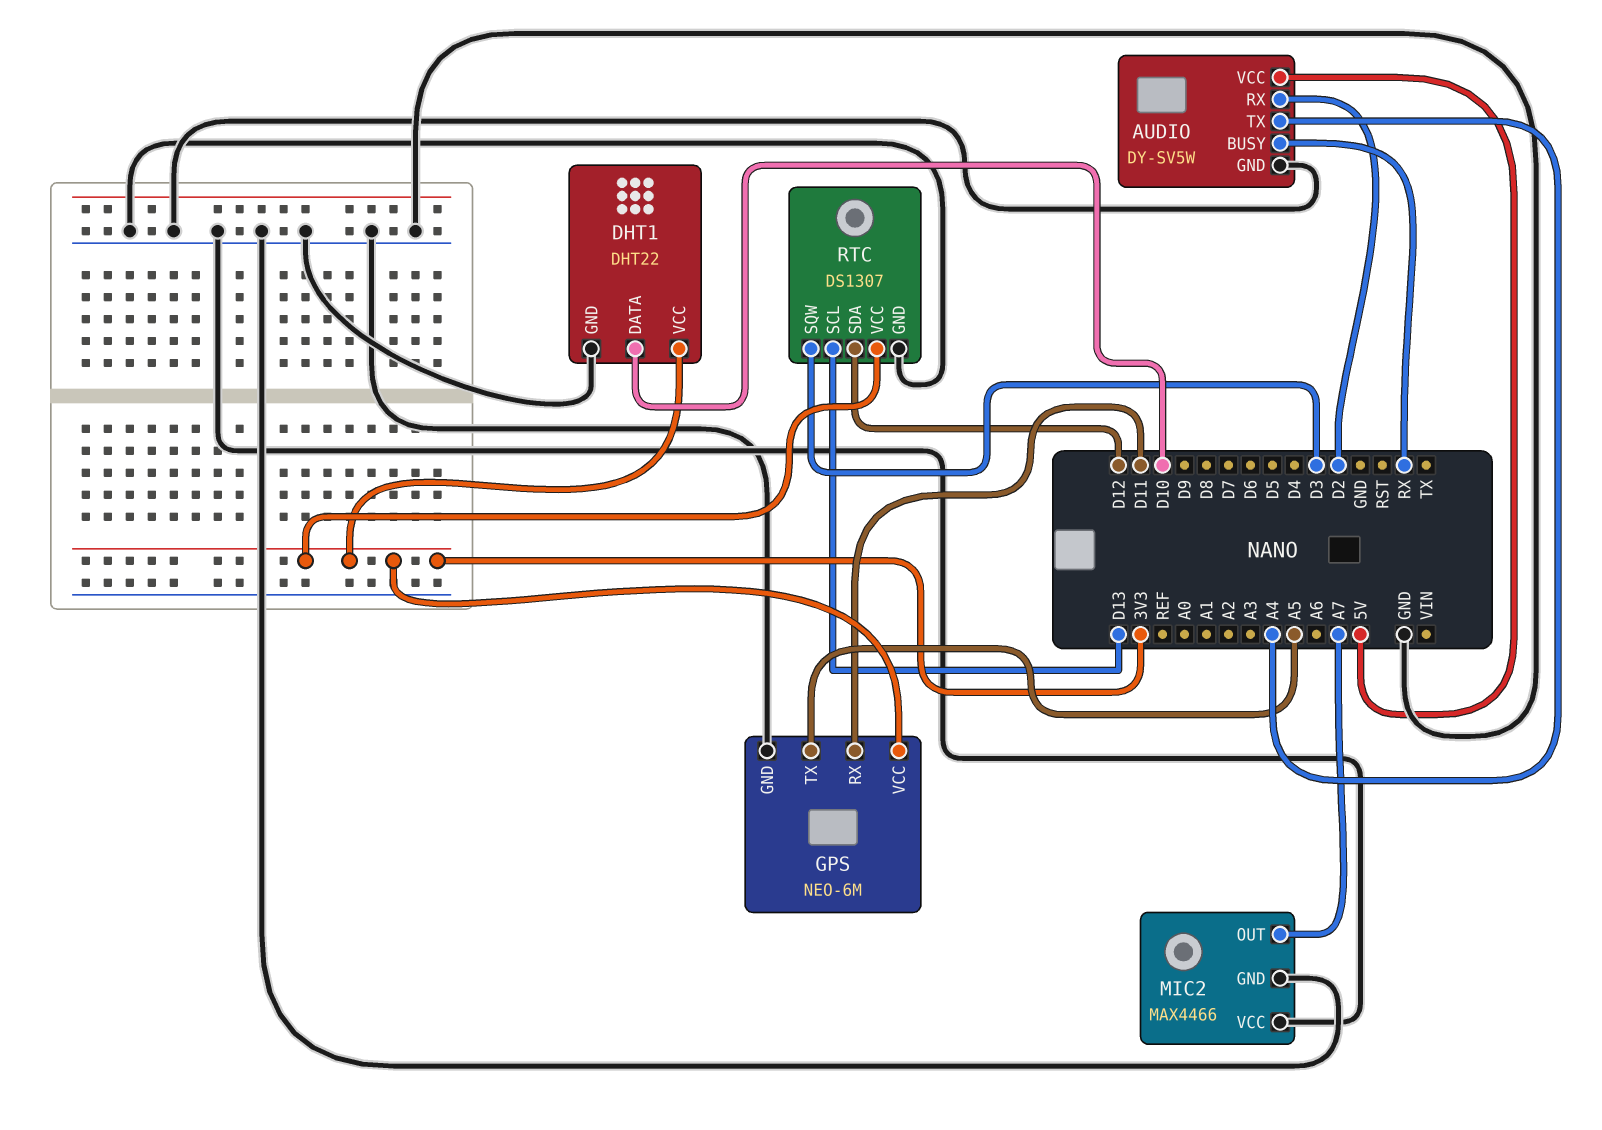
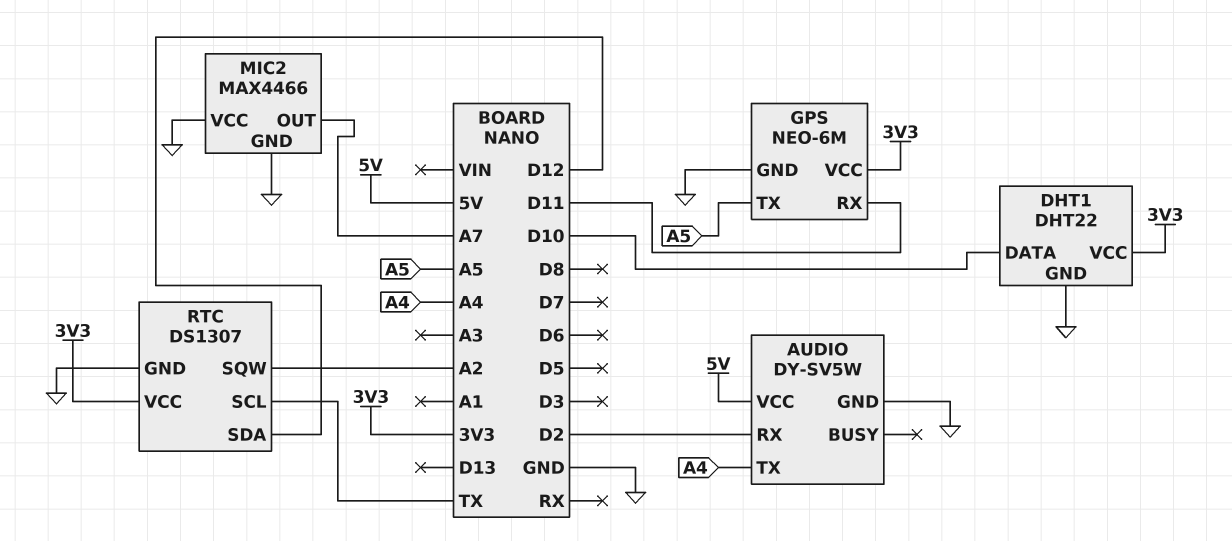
AUDIO pin BUSY: RX -> none
RTC pin SCL: D13 -> TX
RTC pin SQW: D3 -> A2

